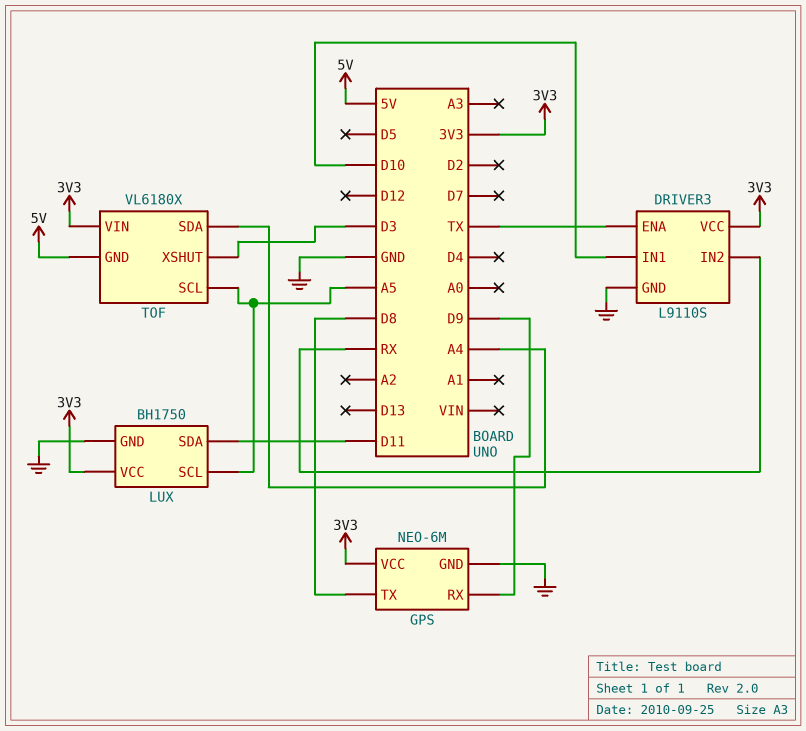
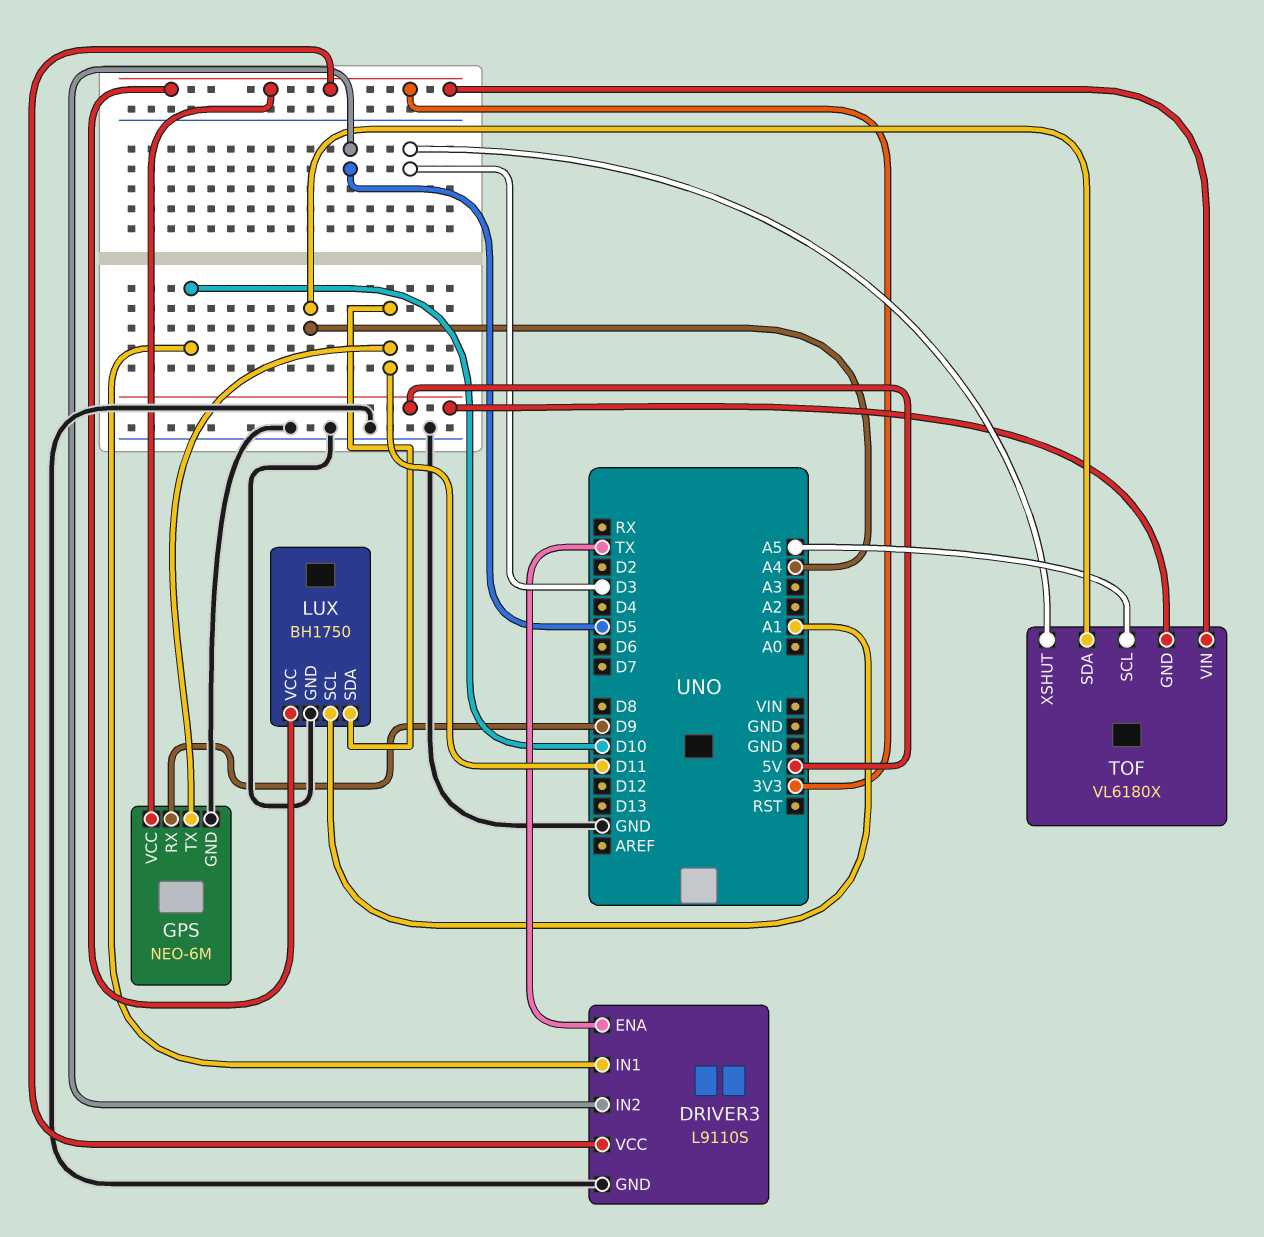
DRIVER3 pin IN2: RX -> D5
GPS pin TX: D8 -> D11
LUX pin SCL: A5 -> A1

